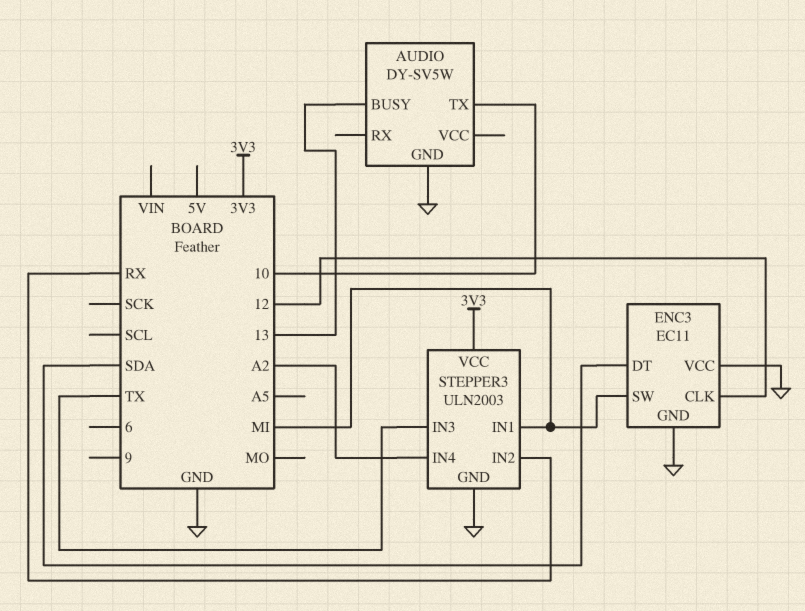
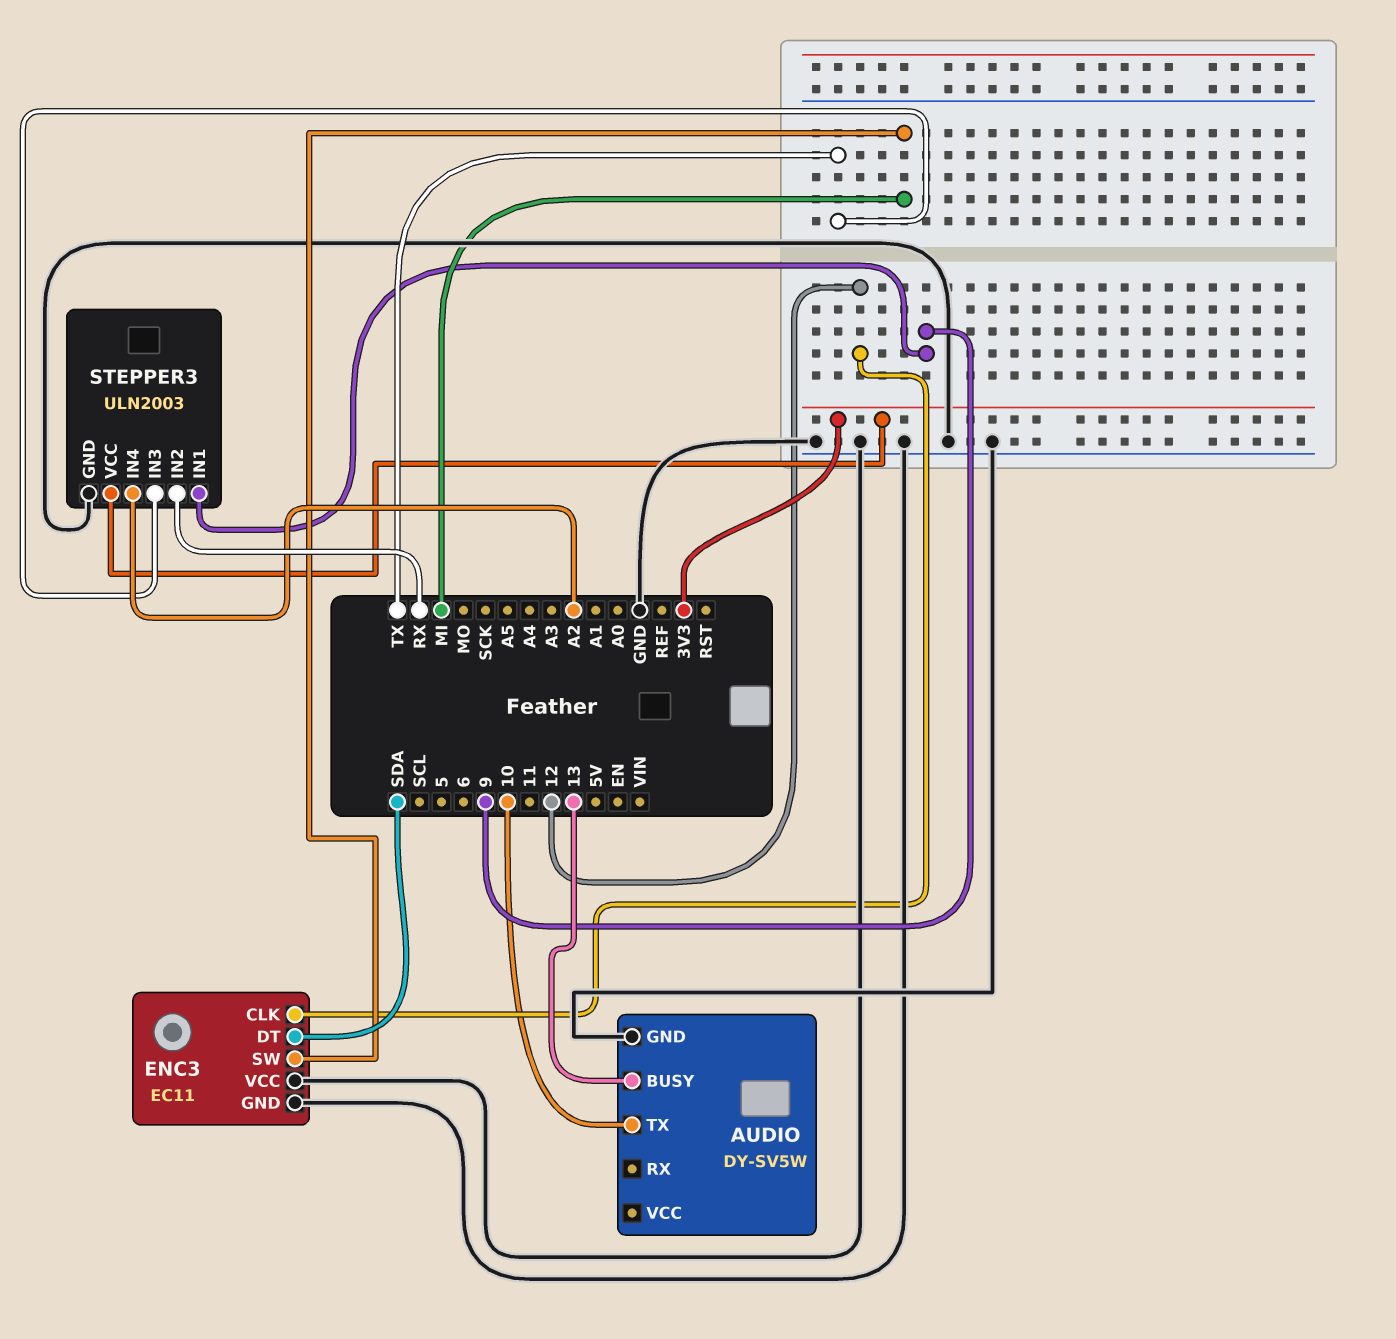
STEPPER3 pin IN1: MI -> 9

